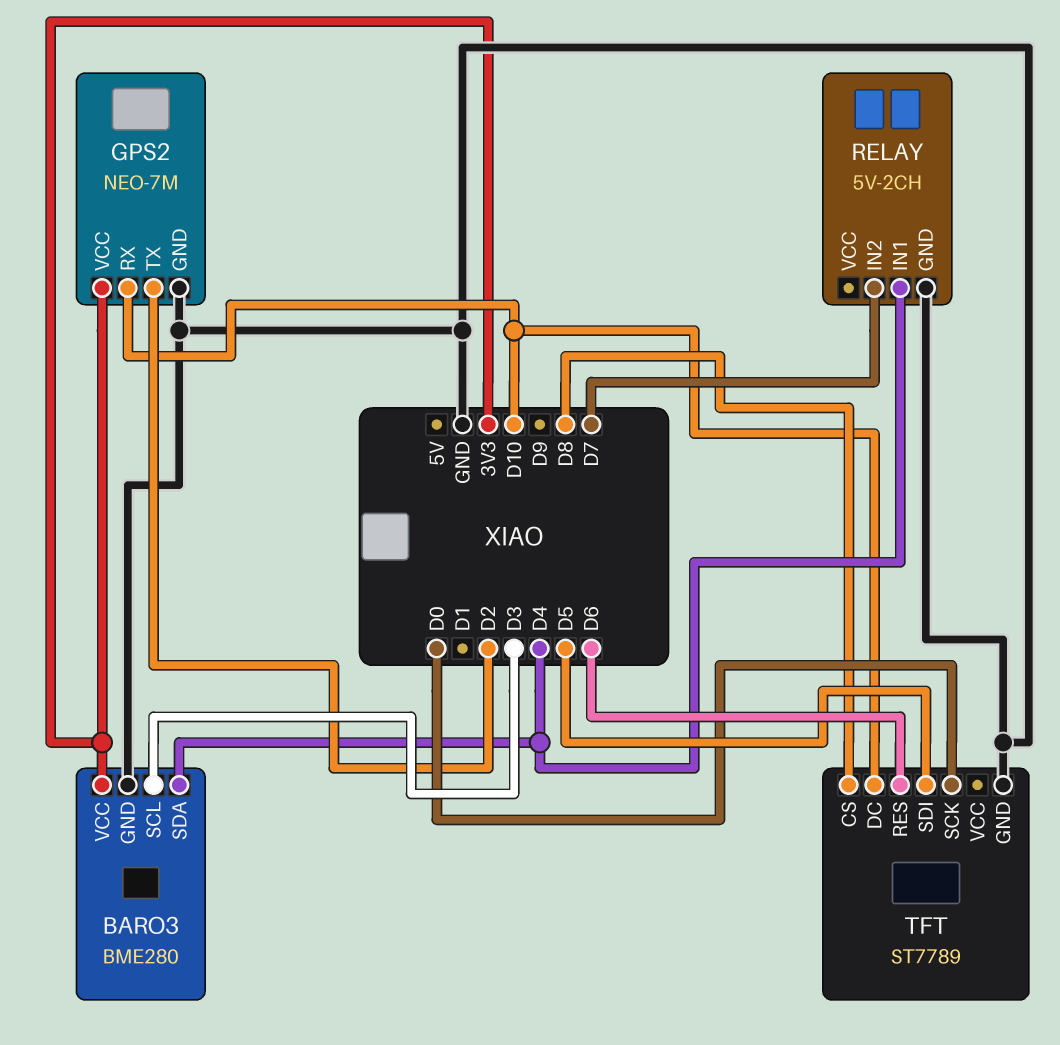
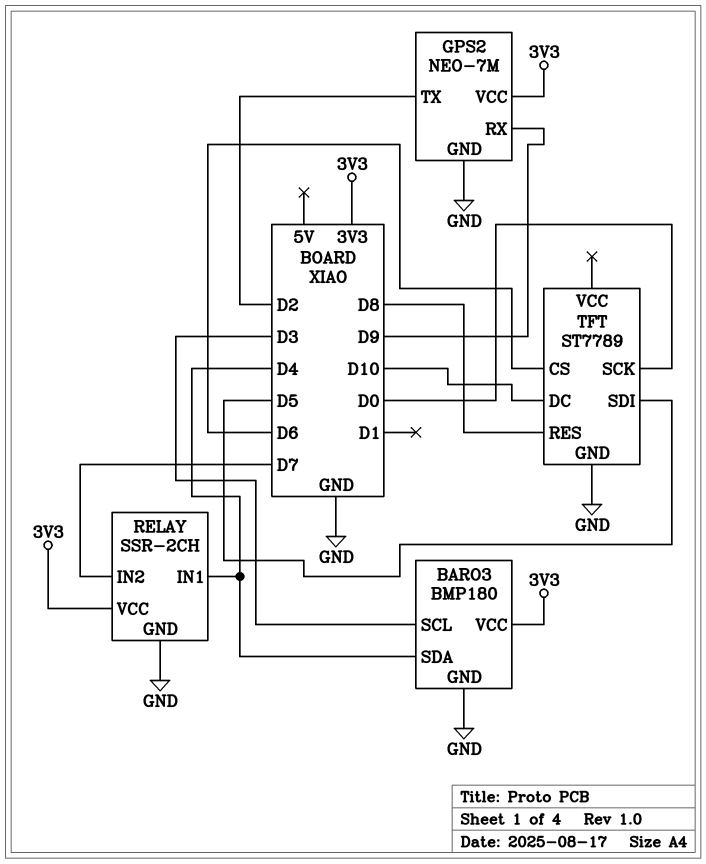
BARO3: BME280 -> BMP180
GPS2 pin RX: D10 -> D9
RELAY: 5V-2CH -> SSR-2CH
RELAY pin VCC: none -> 3V3
TFT pin CS: D8 -> D6
TFT pin RES: D6 -> D8

